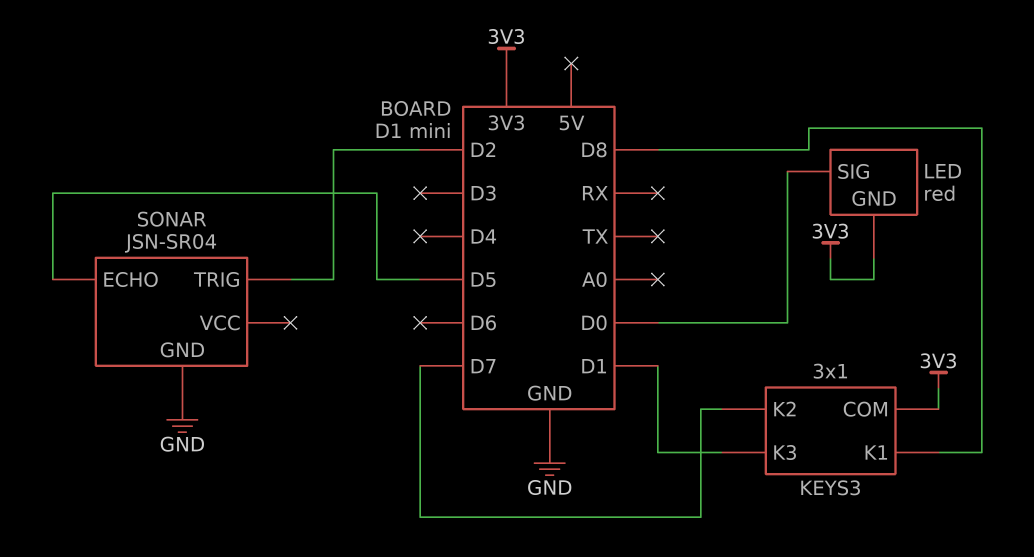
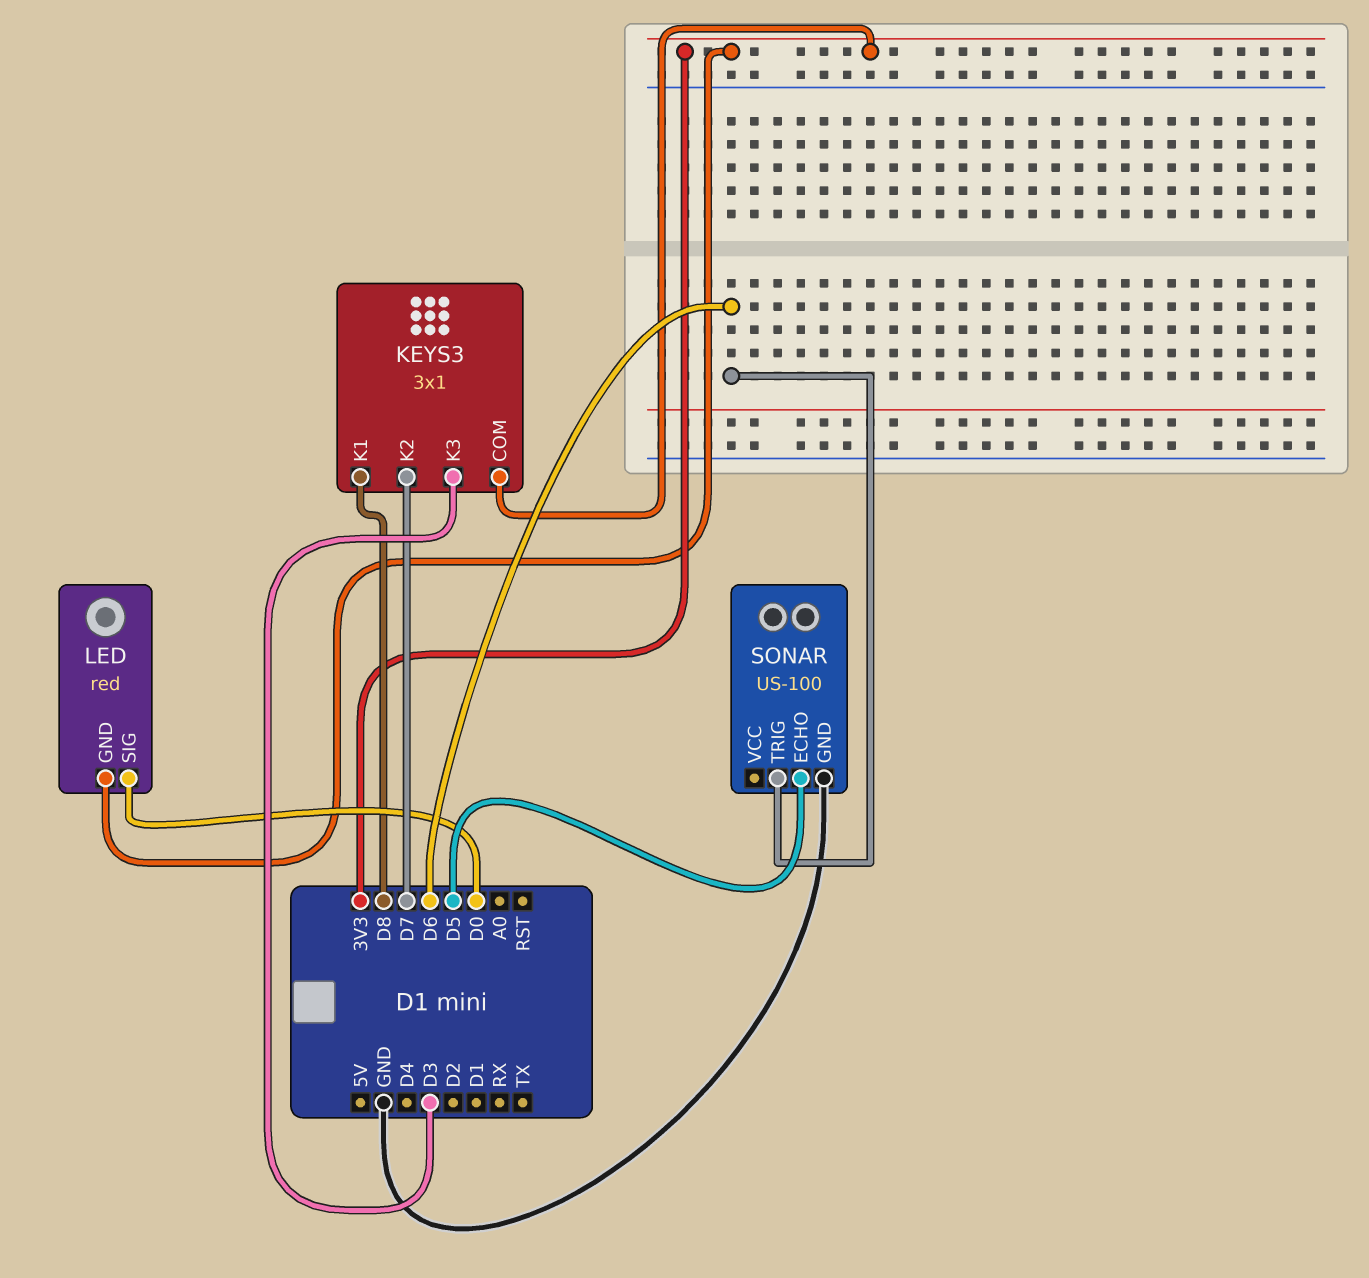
KEYS3 pin K3: D1 -> D3
SONAR: JSN-SR04 -> US-100
SONAR pin TRIG: D2 -> D6

